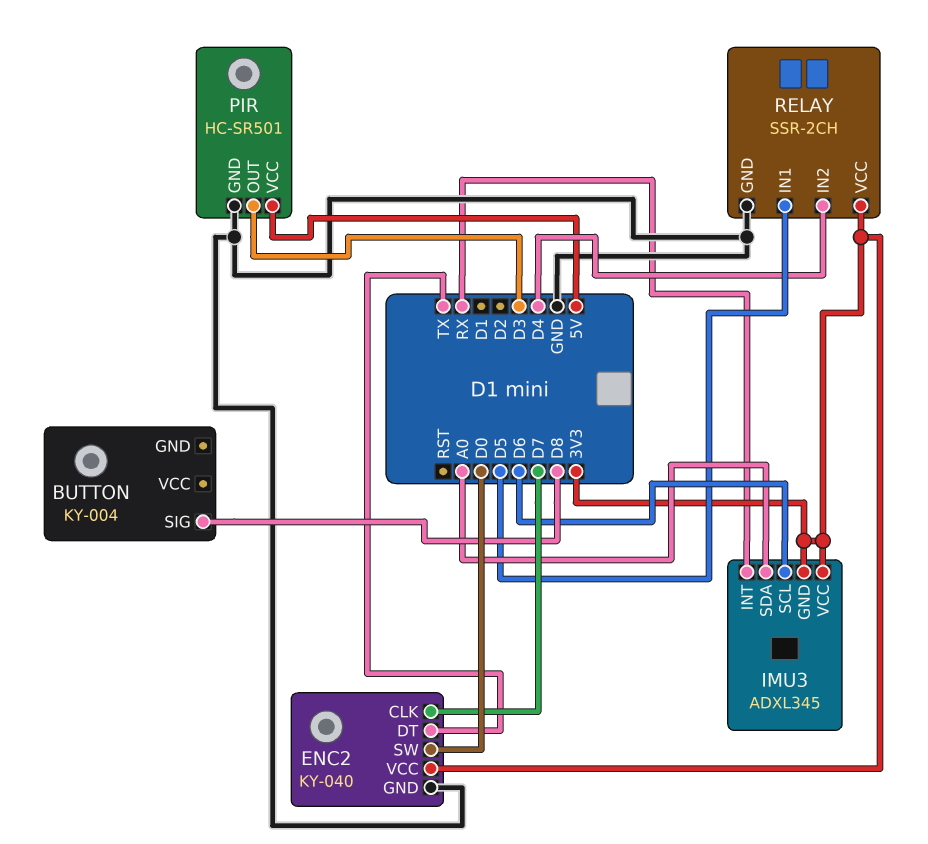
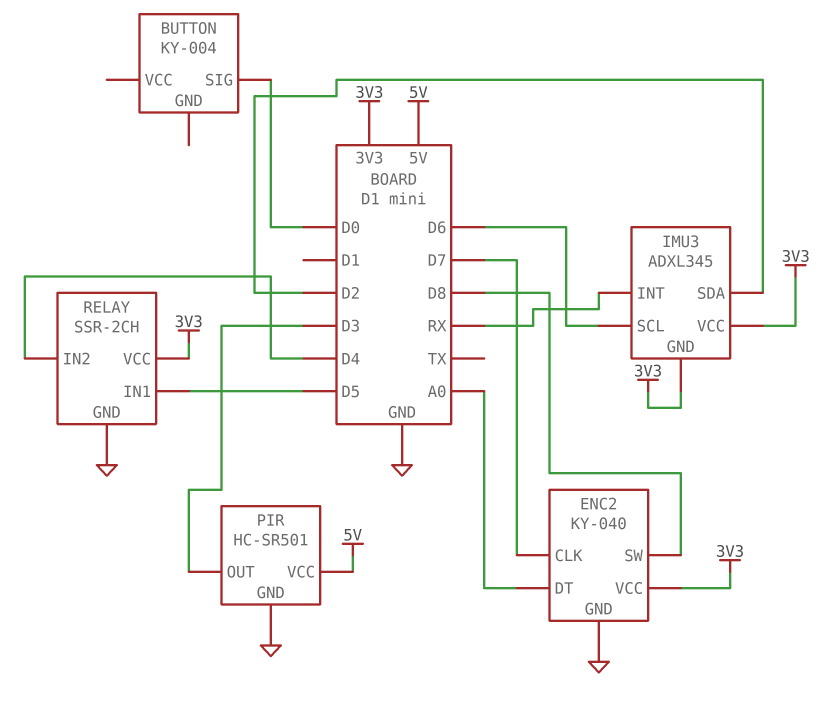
BUTTON pin SIG: D8 -> D0
ENC2 pin DT: TX -> A0
ENC2 pin SW: D0 -> D8
IMU3 pin SDA: A0 -> D2

